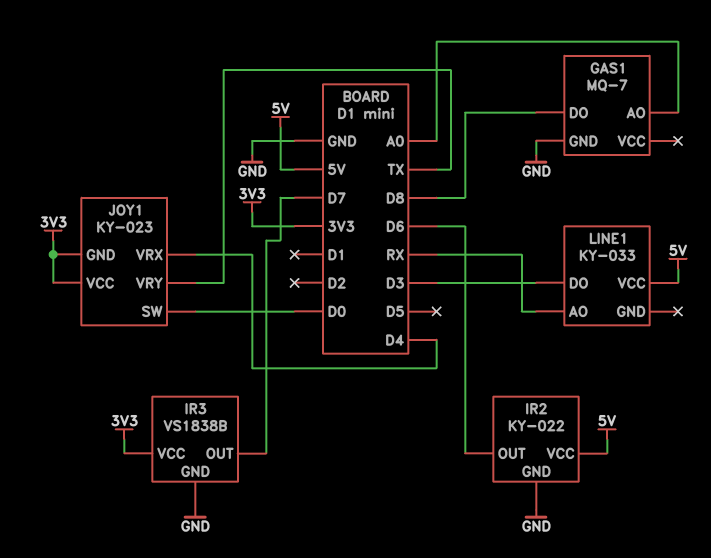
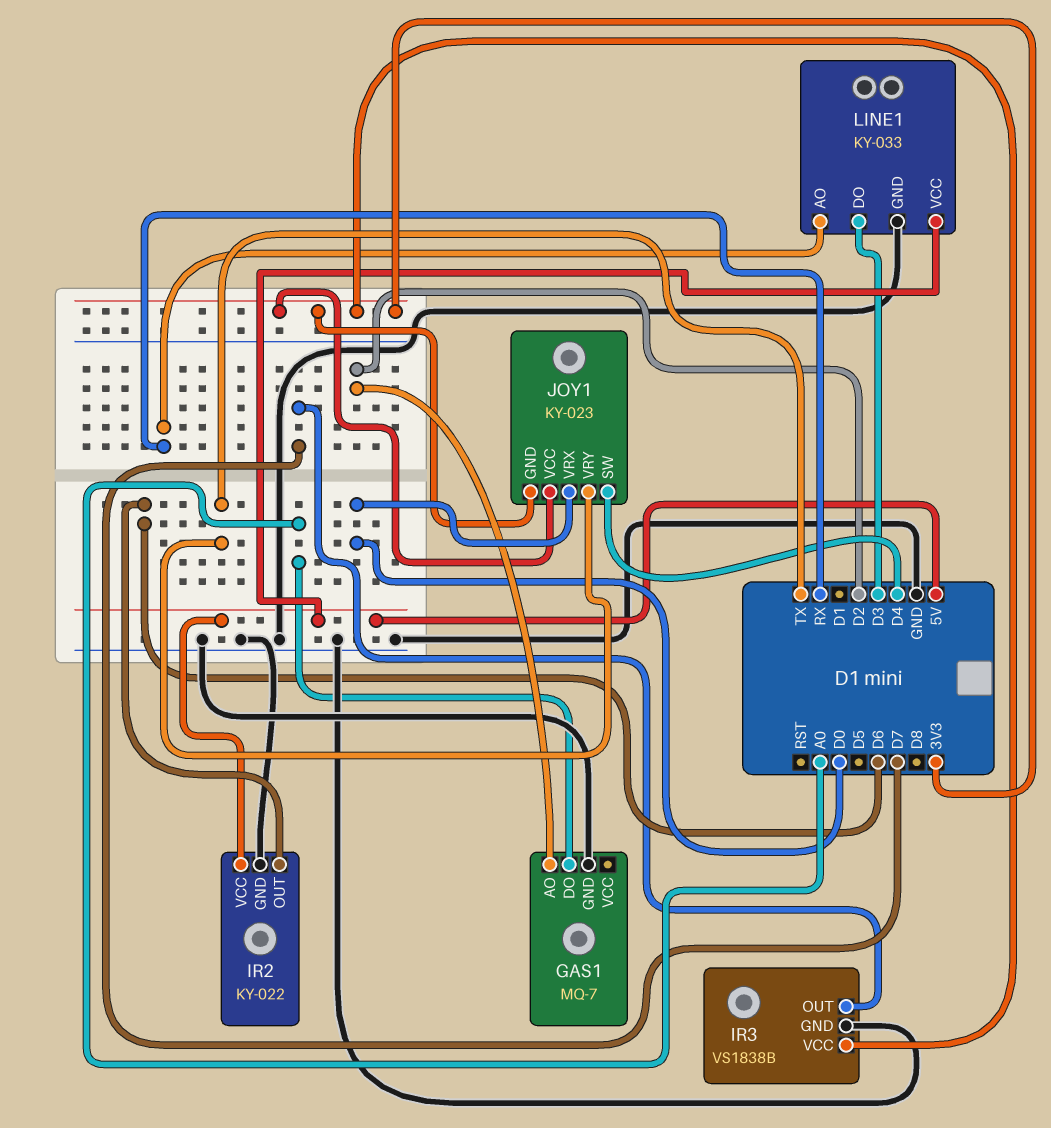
GAS1 pin AO: A0 -> D2
GAS1 pin DO: D8 -> A0
JOY1 pin SW: D0 -> D4
JOY1 pin VRX: D4 -> D0
LINE1 pin GND: none -> GND

